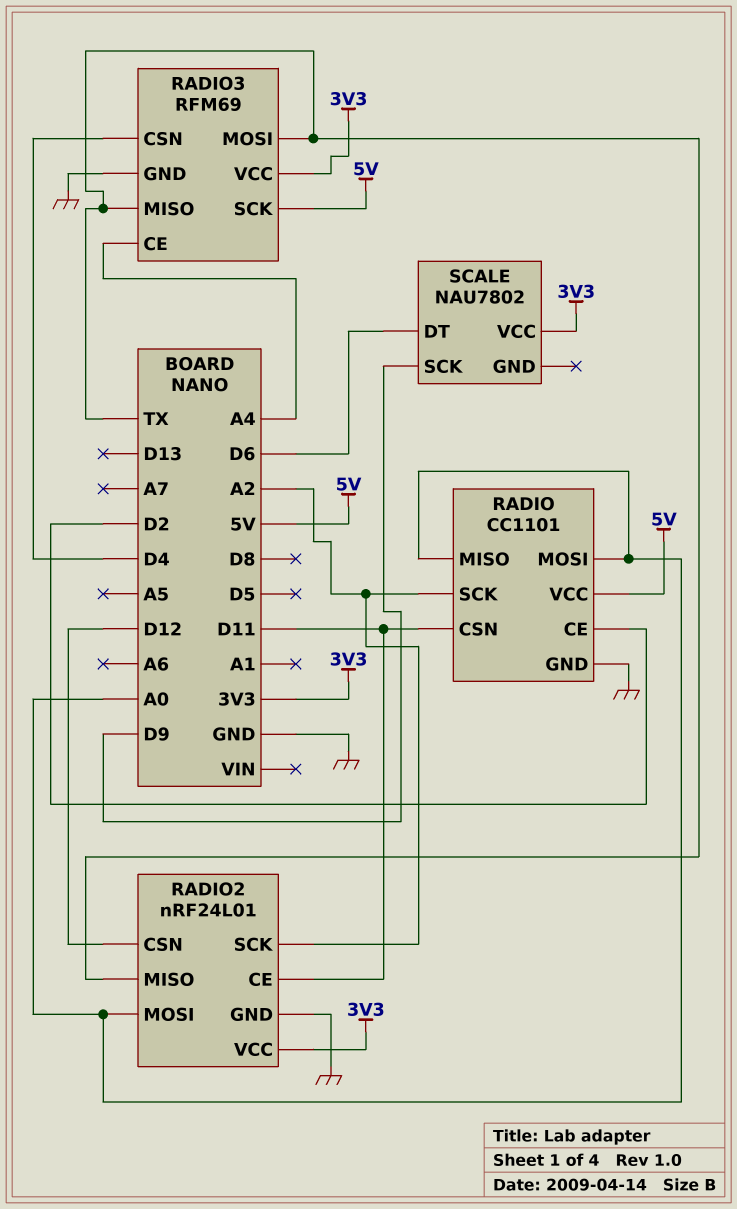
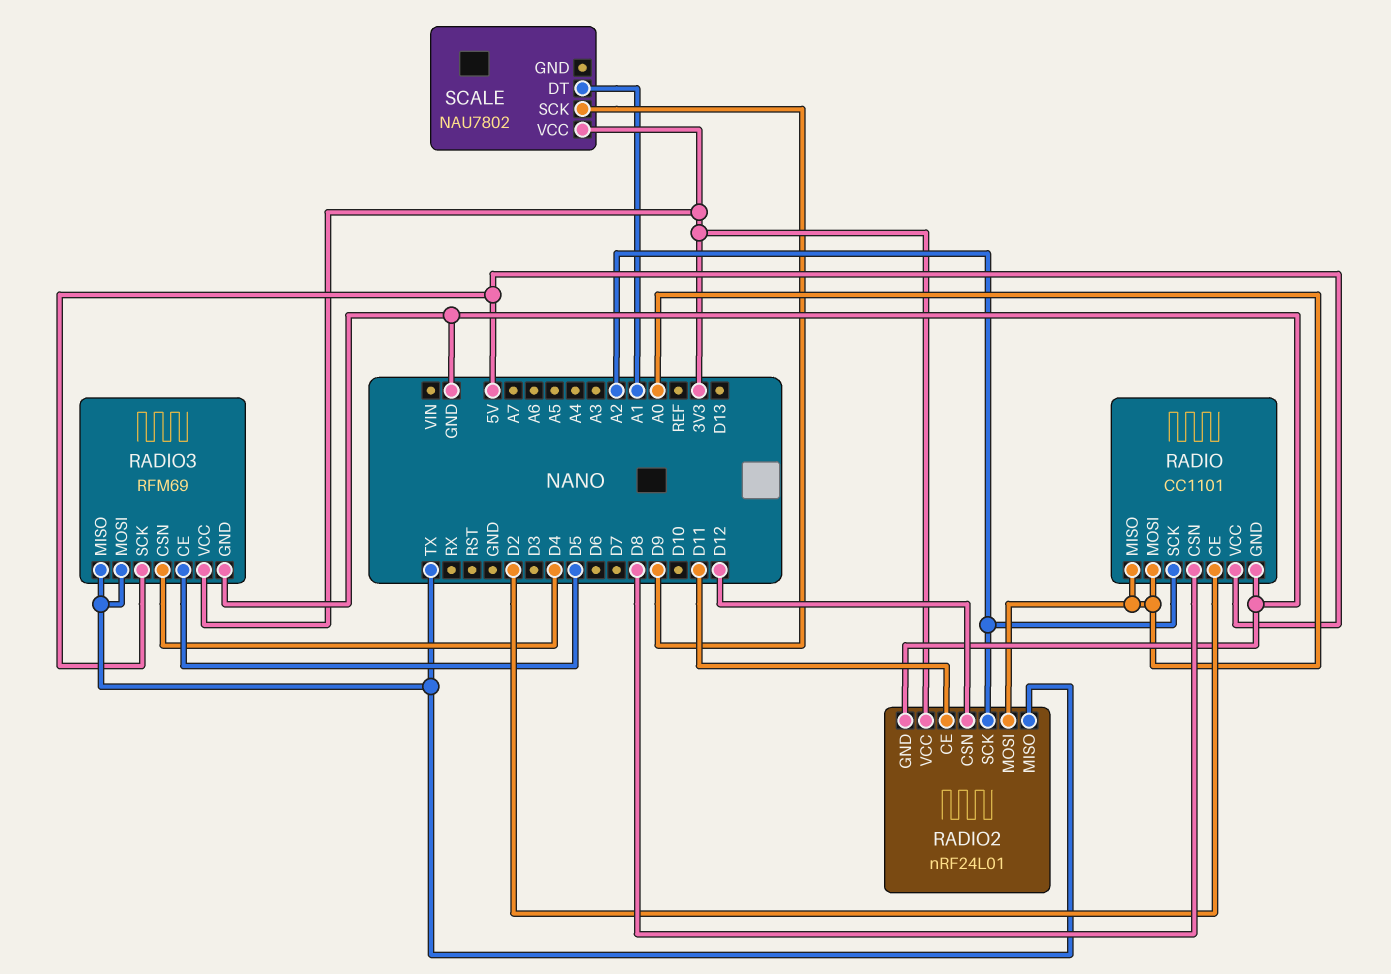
RADIO pin CSN: D11 -> D8
RADIO3 pin CE: A4 -> D5
SCALE pin DT: D6 -> A1

